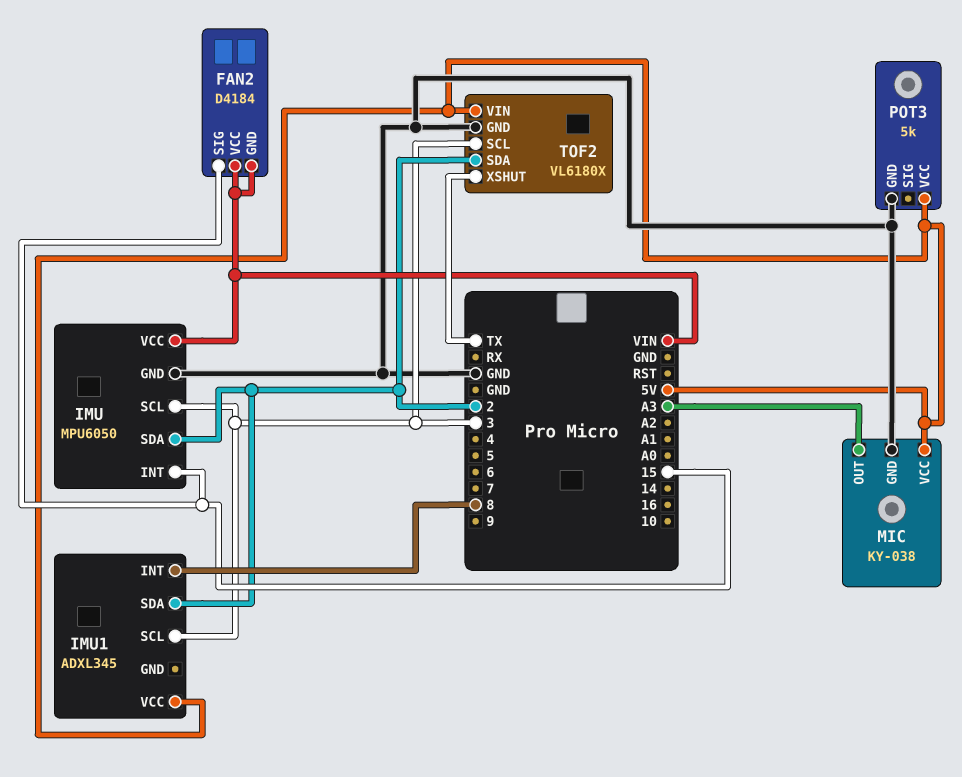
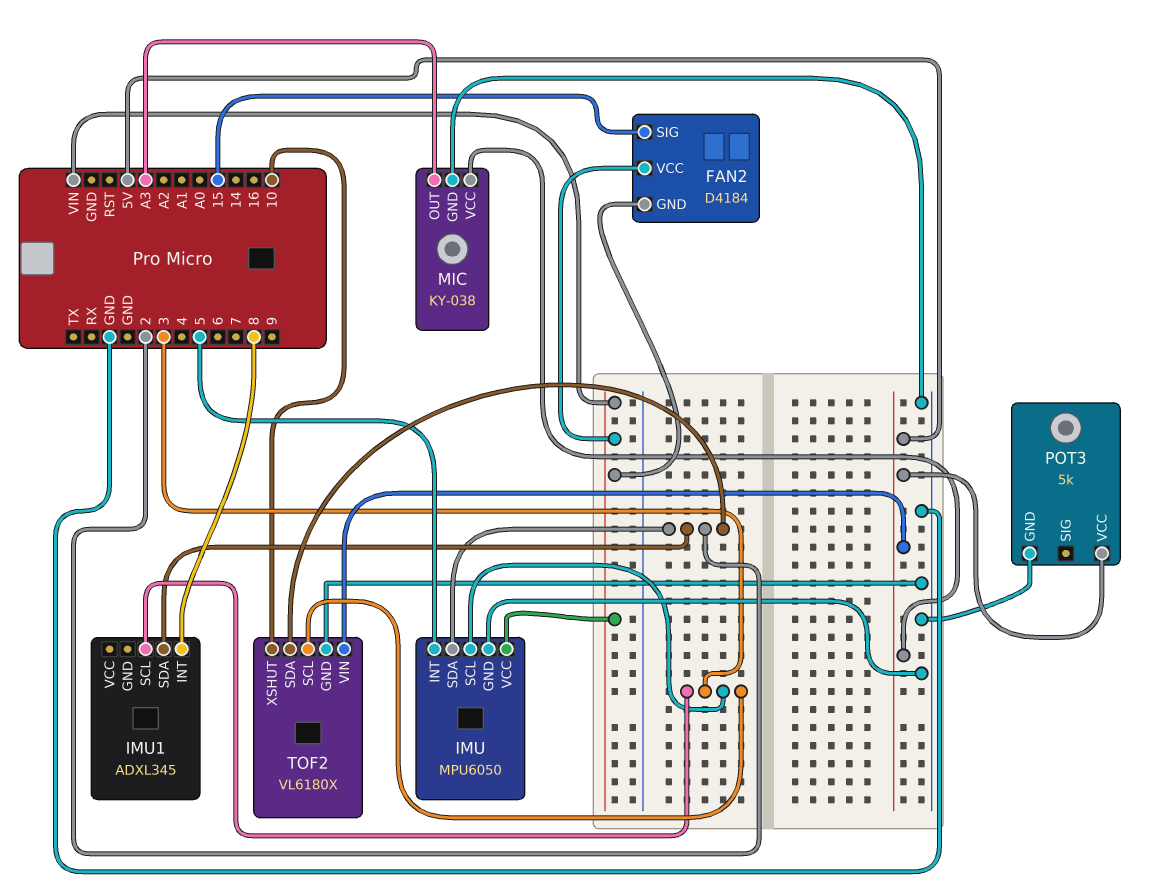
IMU pin INT: 15 -> 5
IMU1 pin VCC: 5V -> none
TOF2 pin XSHUT: TX -> 10

